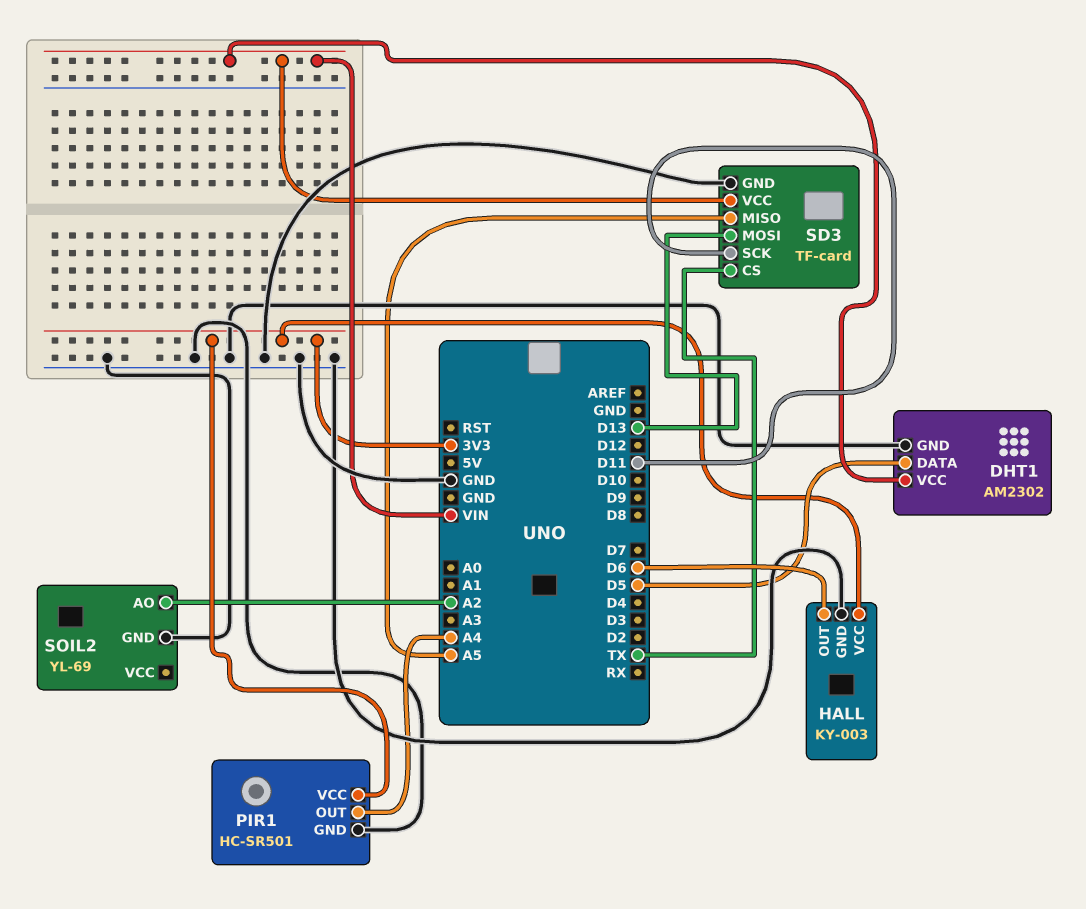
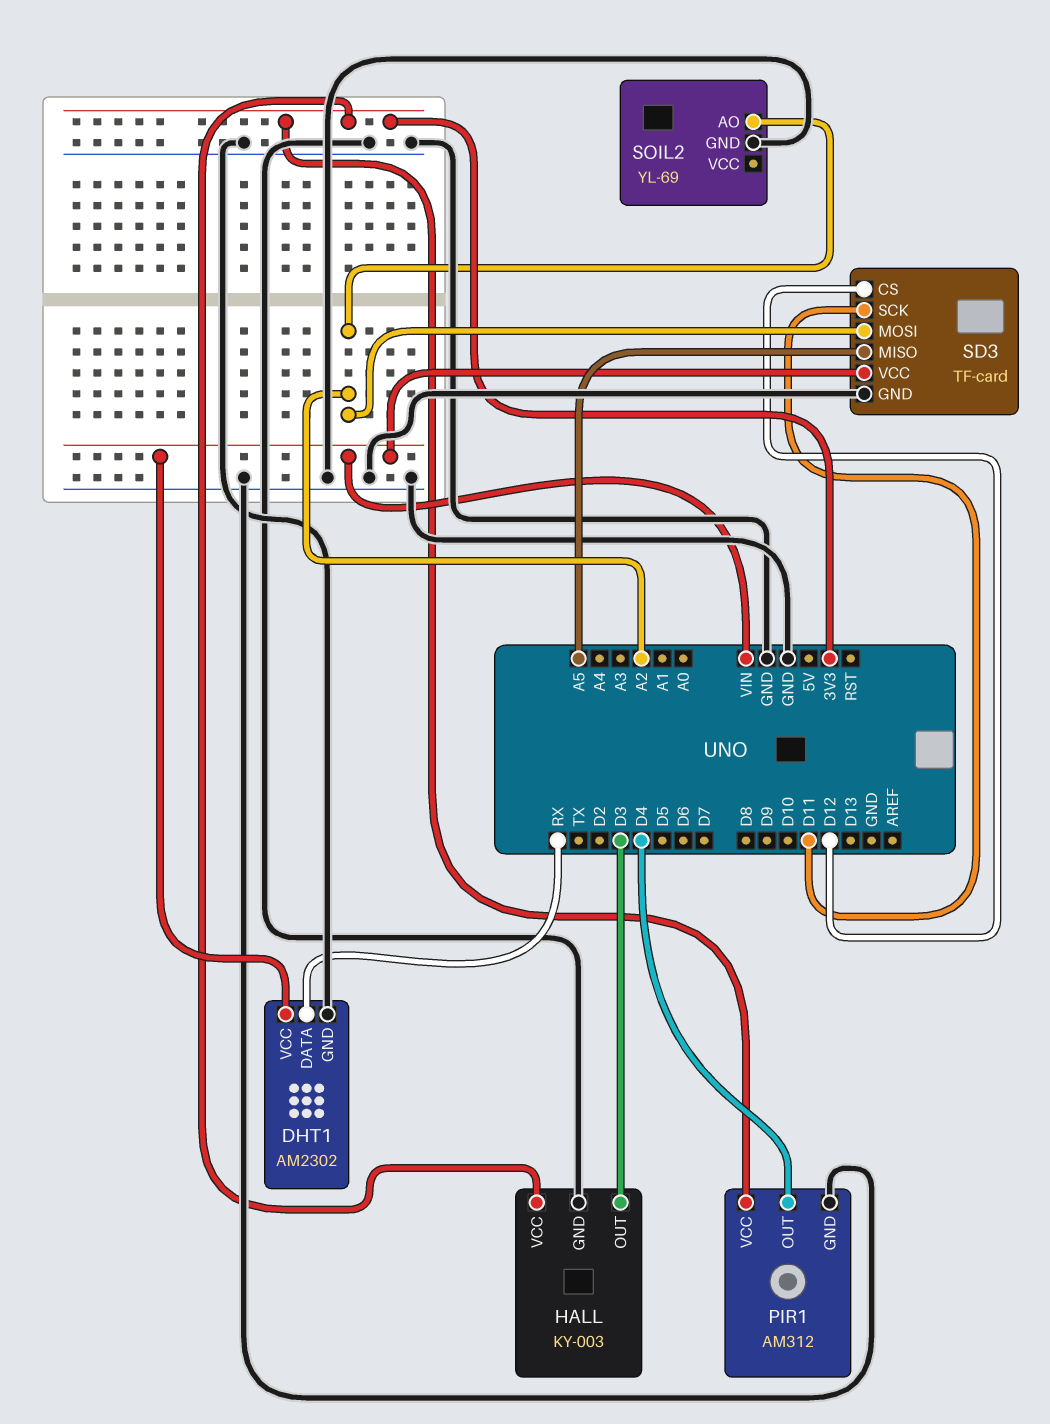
DHT1 pin DATA: D5 -> RX
HALL pin OUT: D6 -> D3
PIR1: HC-SR501 -> AM312
PIR1 pin OUT: A4 -> D4
SD3 pin CS: TX -> D12
SD3 pin MOSI: D13 -> A2

